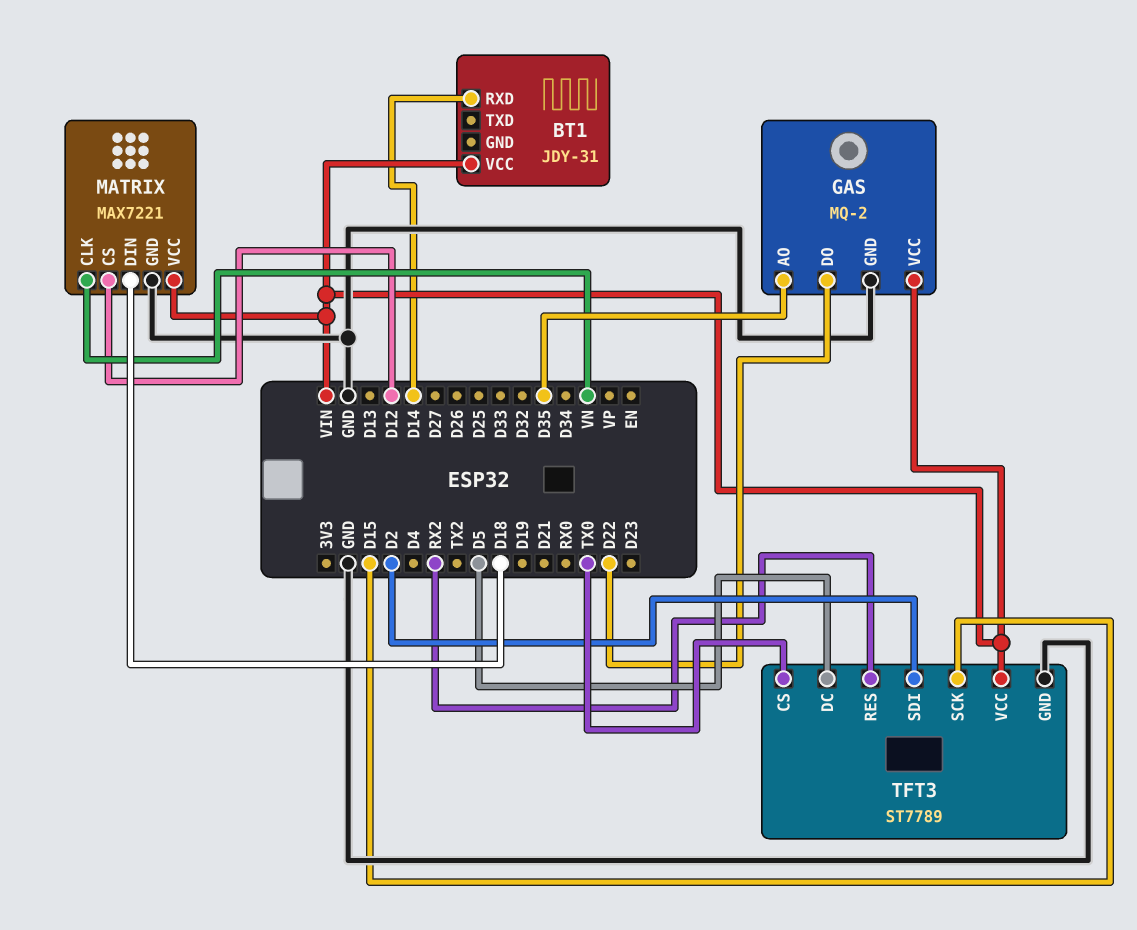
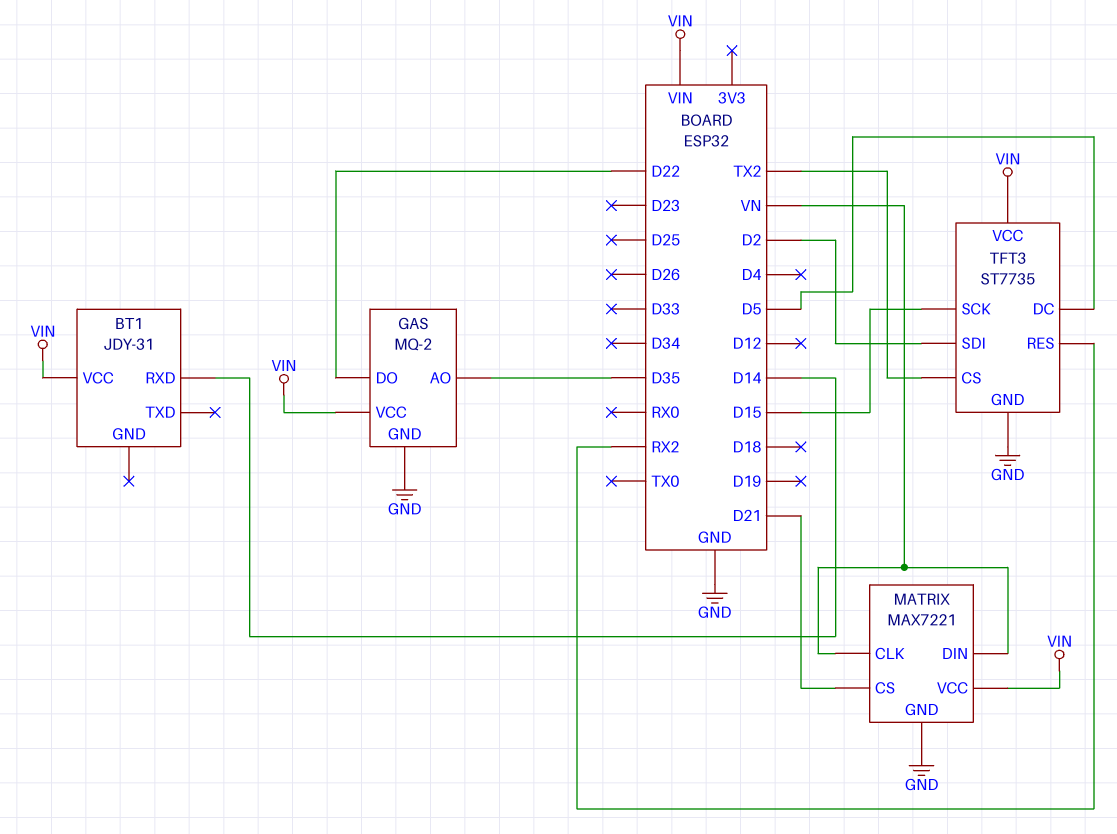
MATRIX pin CS: D12 -> D21
MATRIX pin DIN: D18 -> VN
TFT3: ST7789 -> ST7735
TFT3 pin CS: TX0 -> TX2

